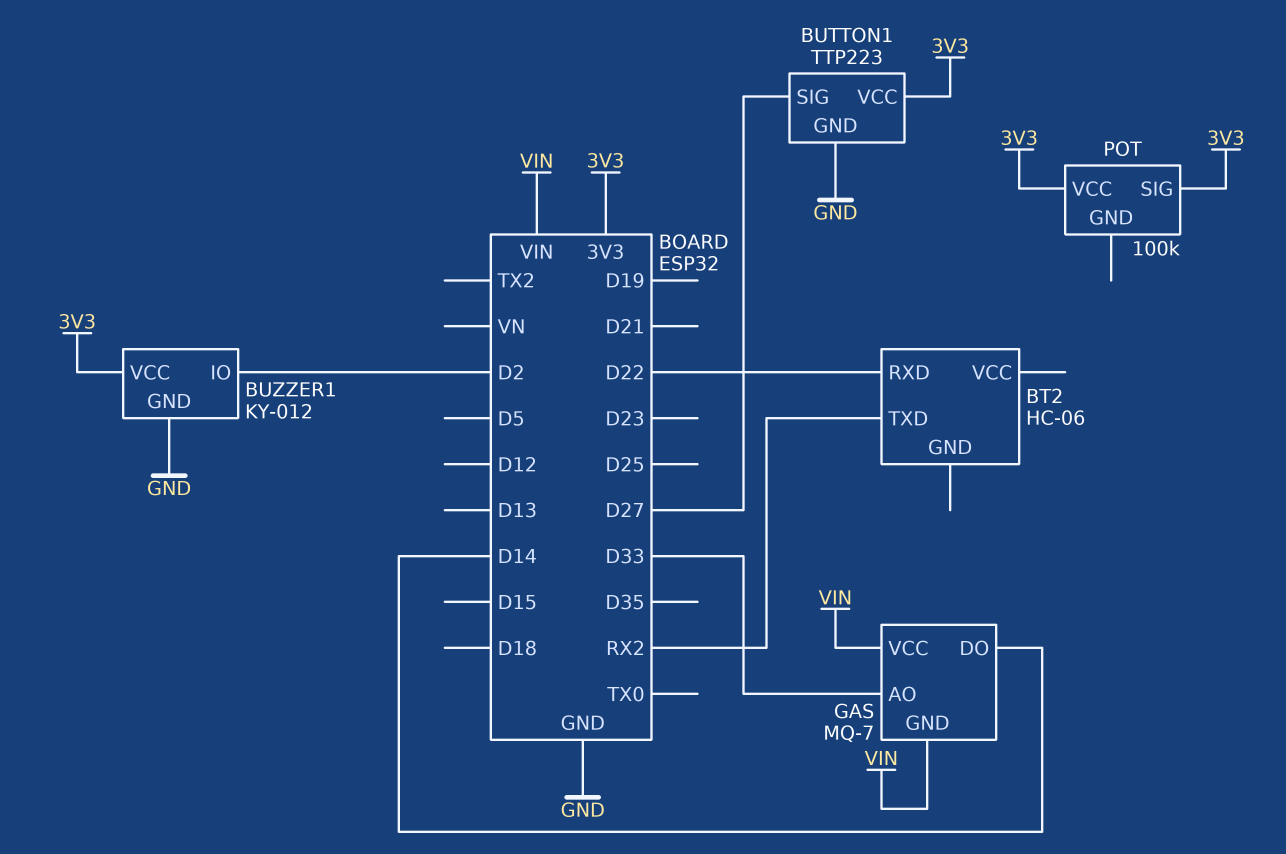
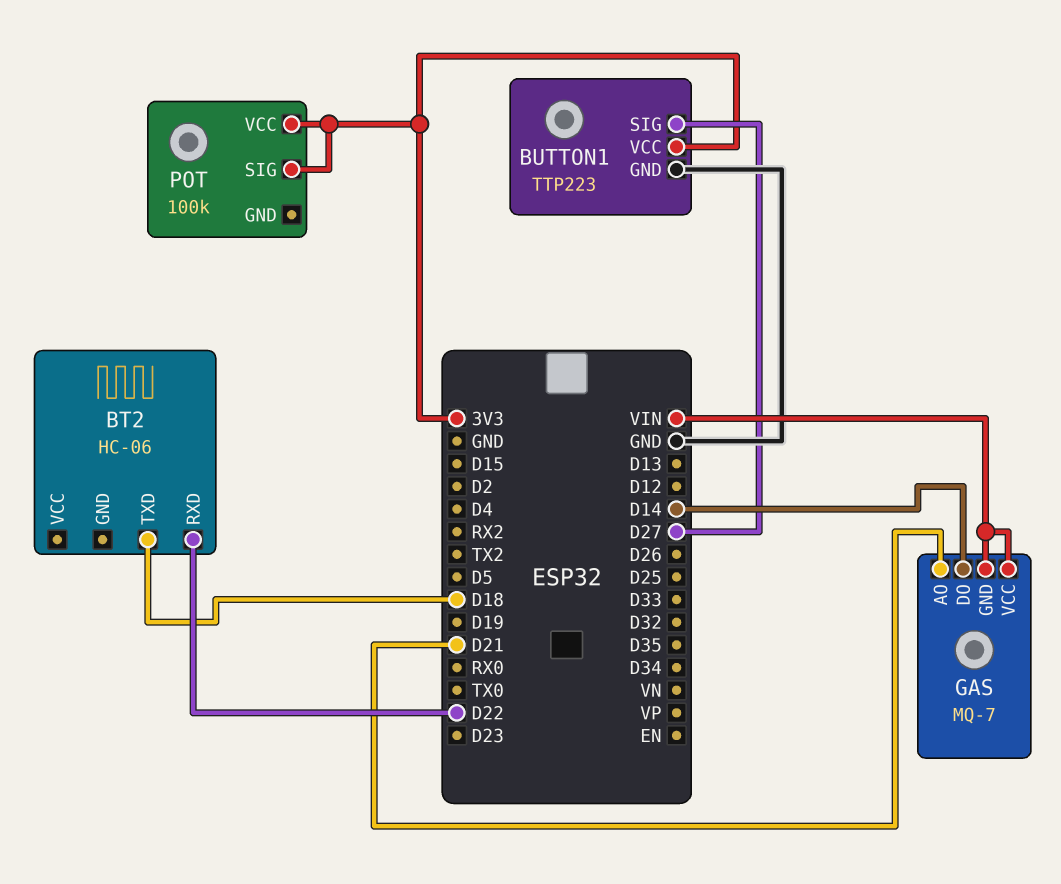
BT2 pin TXD: RX2 -> D18
BUZZER1: KY-012 -> none
BUZZER1 pin GND: GND -> none
BUZZER1 pin IO: D2 -> none
BUZZER1 pin VCC: 3V3 -> none
GAS pin AO: D33 -> D21

